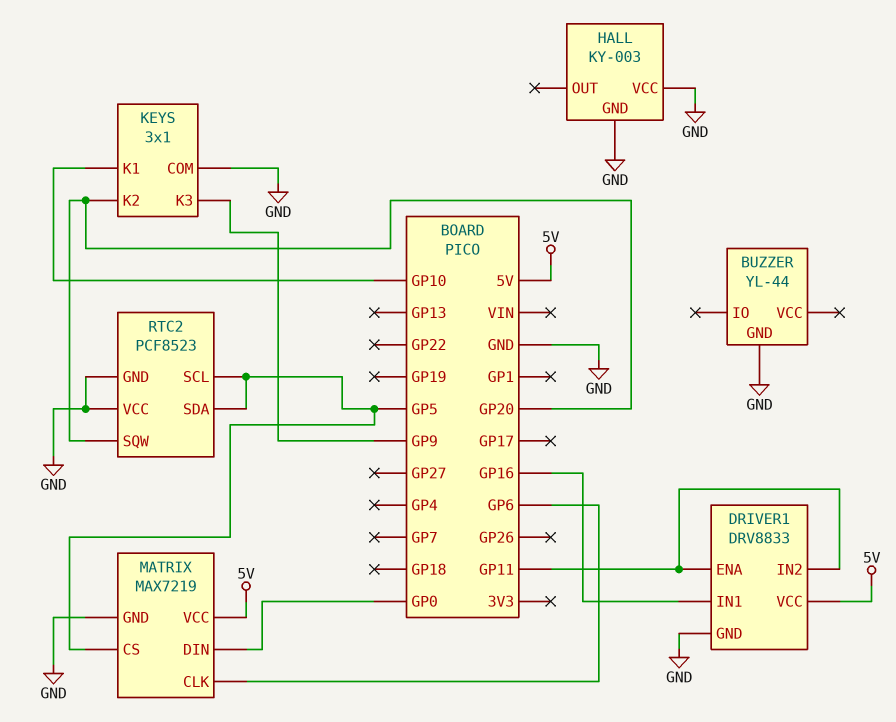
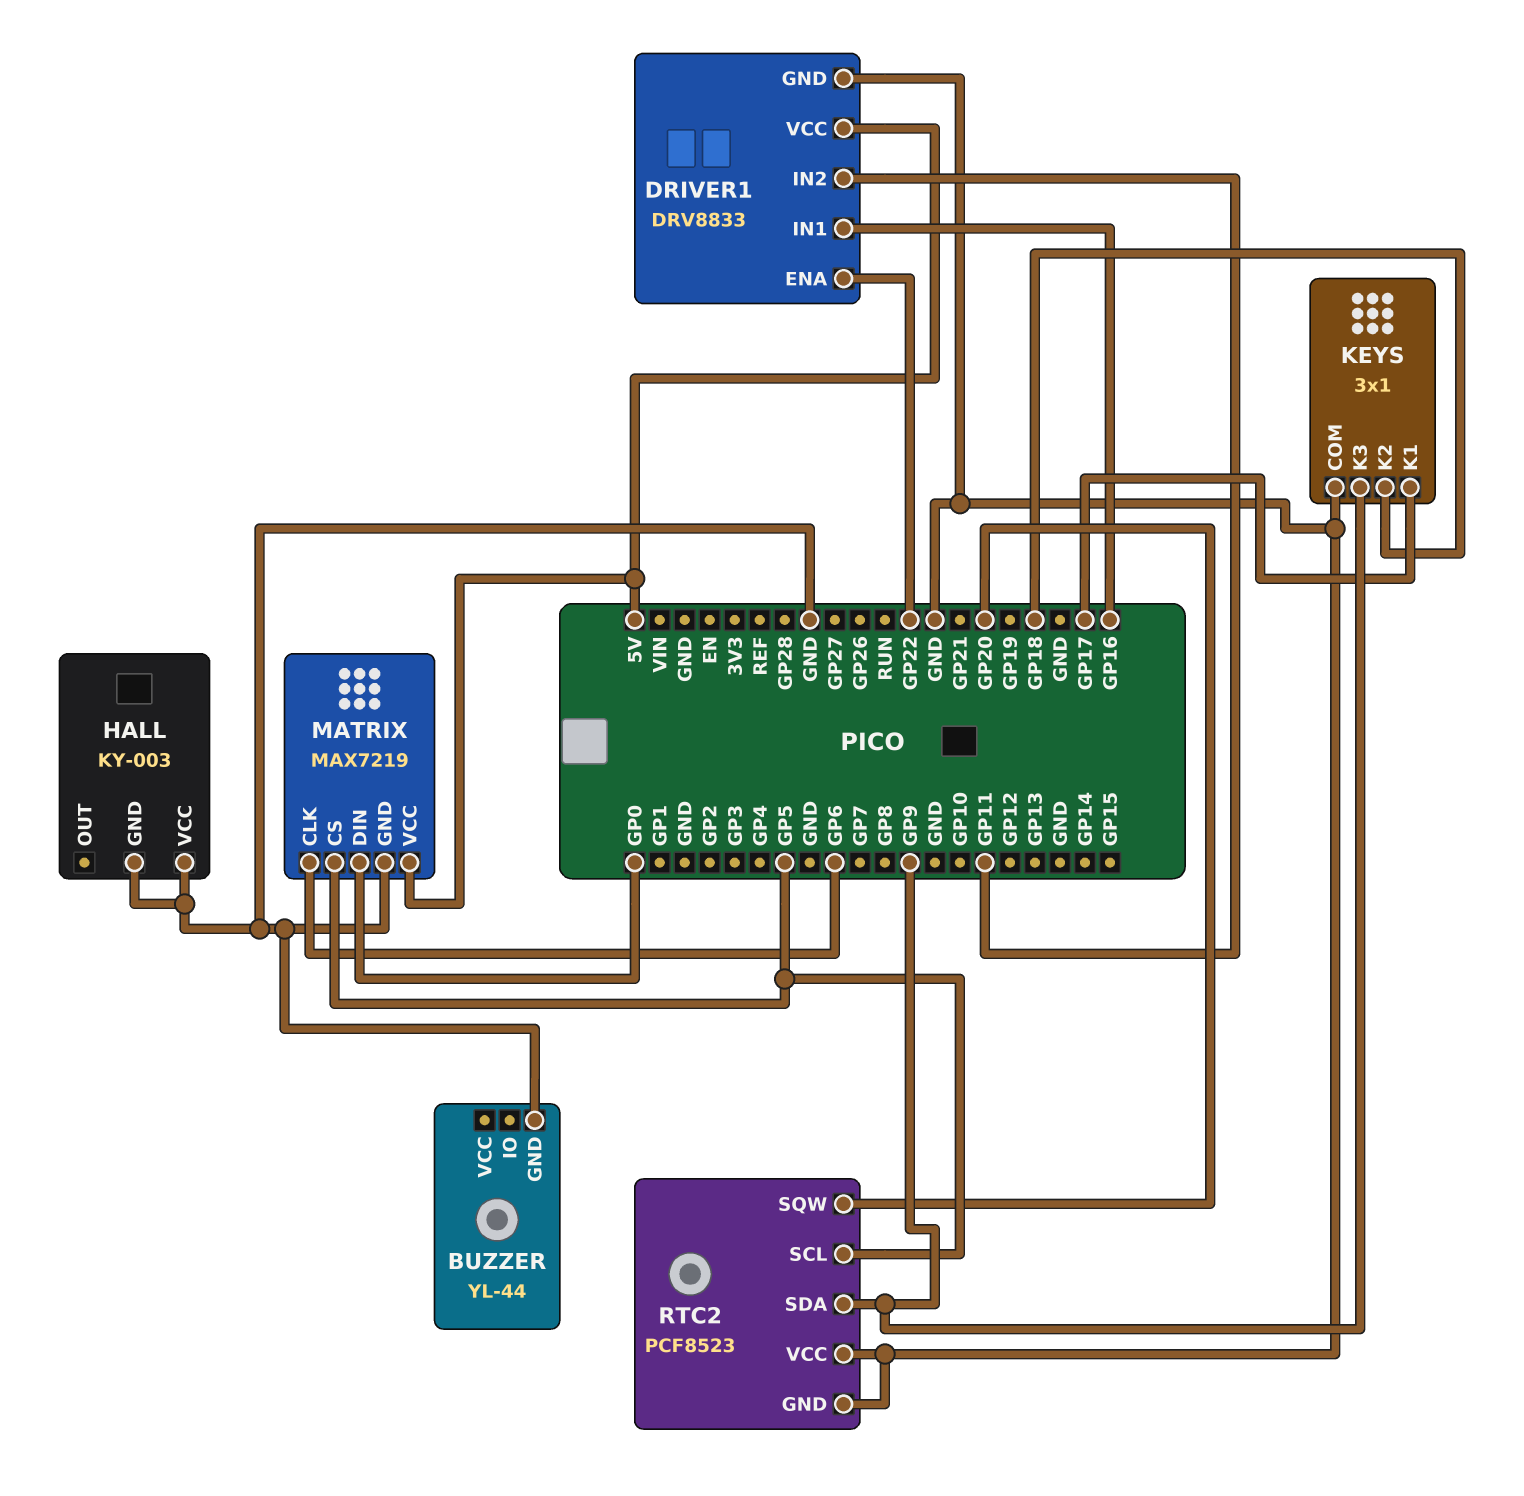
DRIVER1 pin ENA: GP11 -> GP22
KEYS pin K1: GP10 -> GP17
KEYS pin K2: GP20 -> GP18
RTC2 pin SDA: GP5 -> GP9

